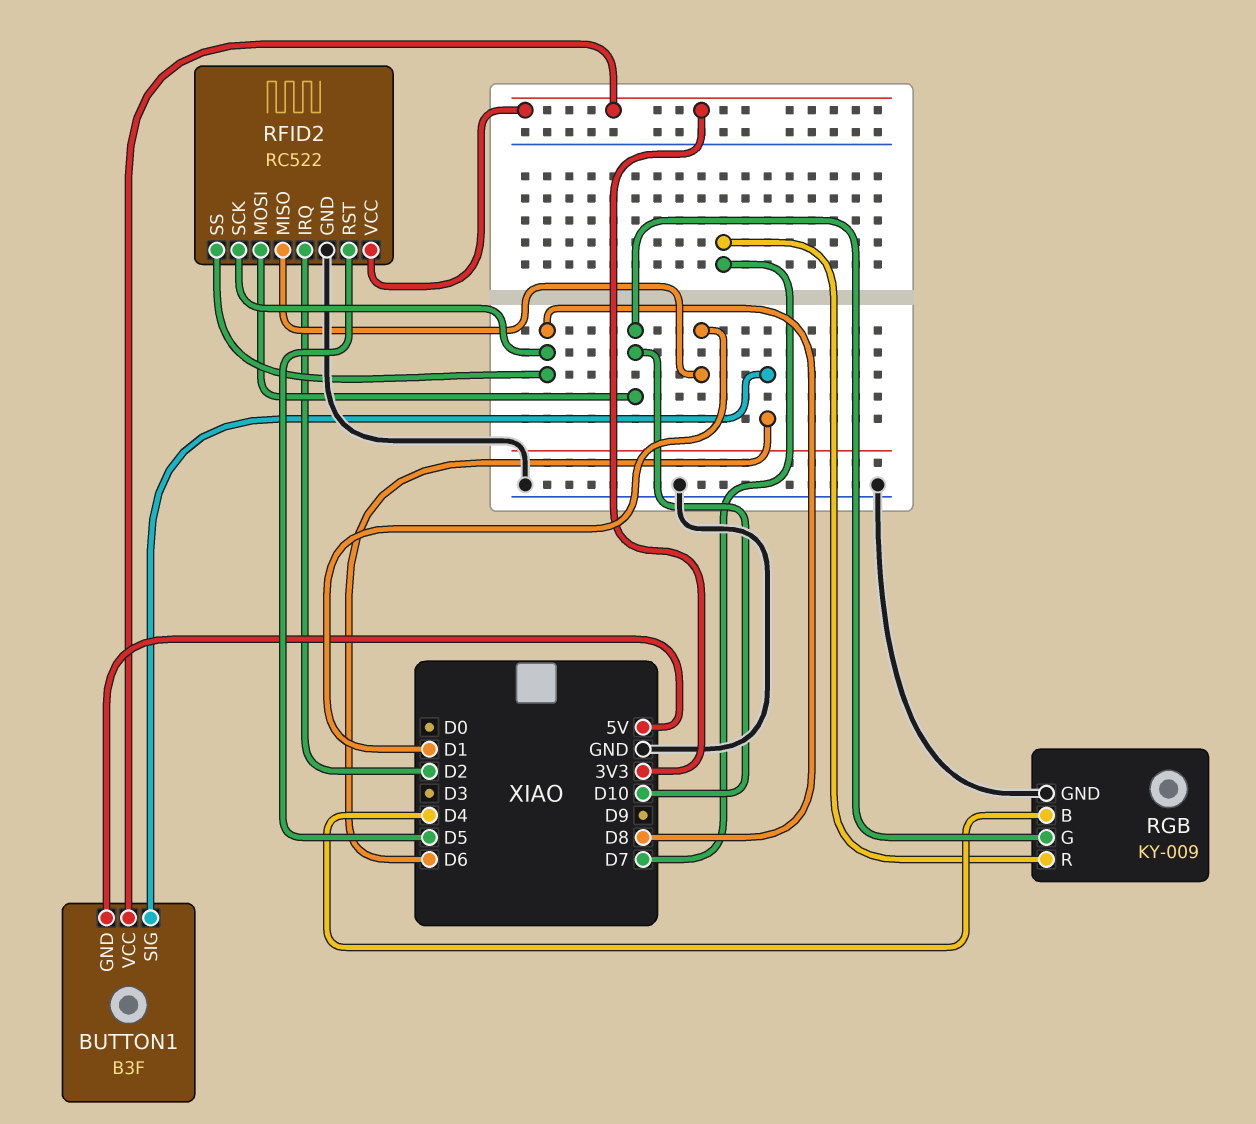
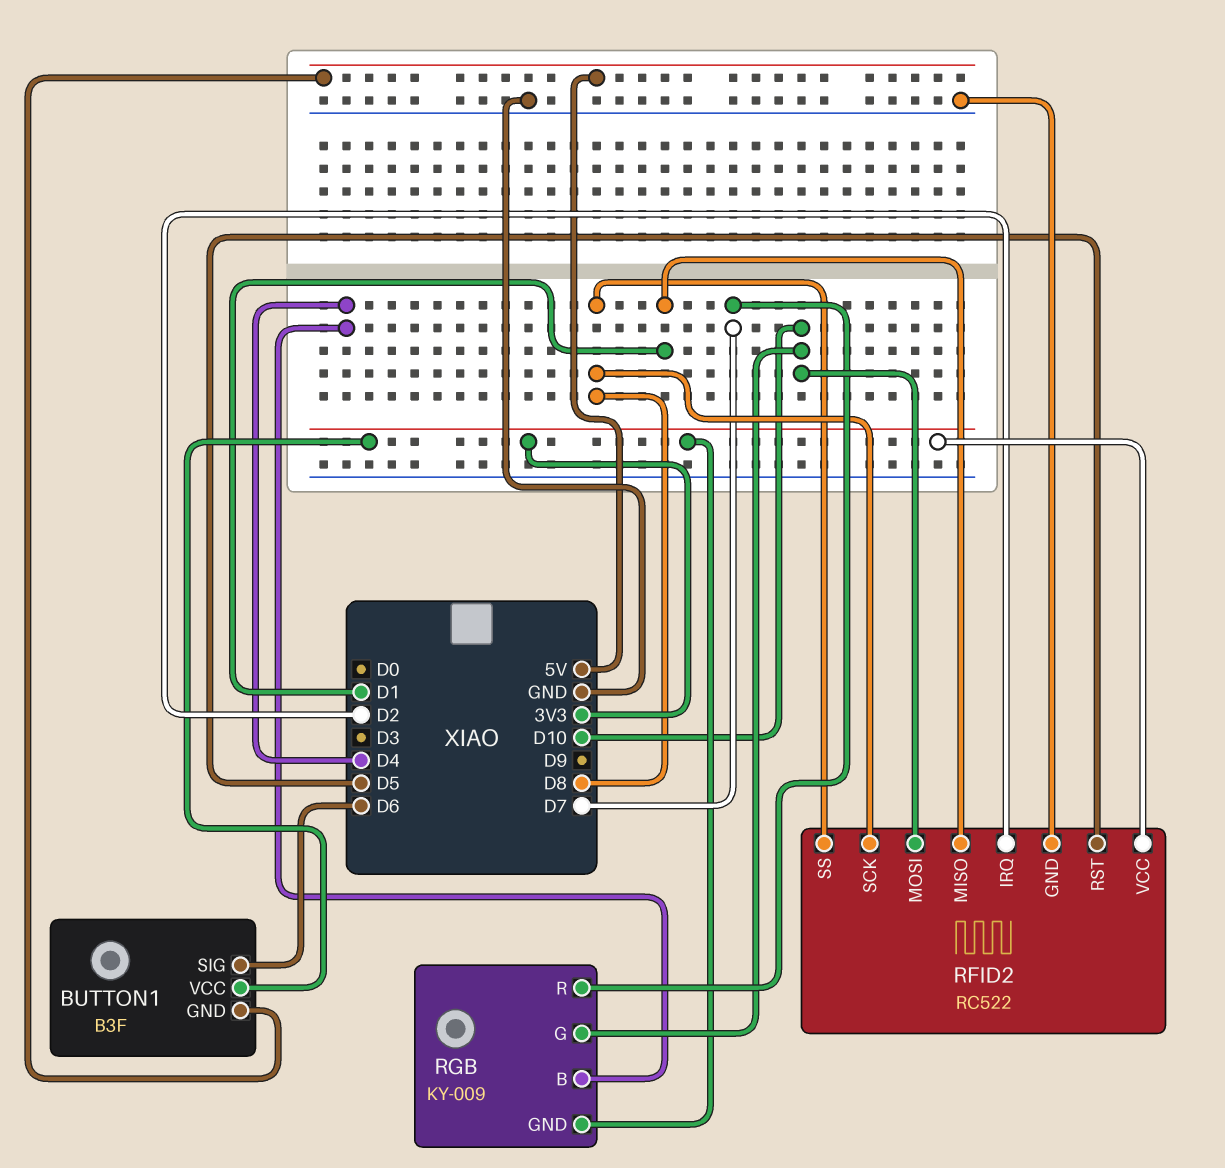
RGB pin GND: GND -> 3V3

